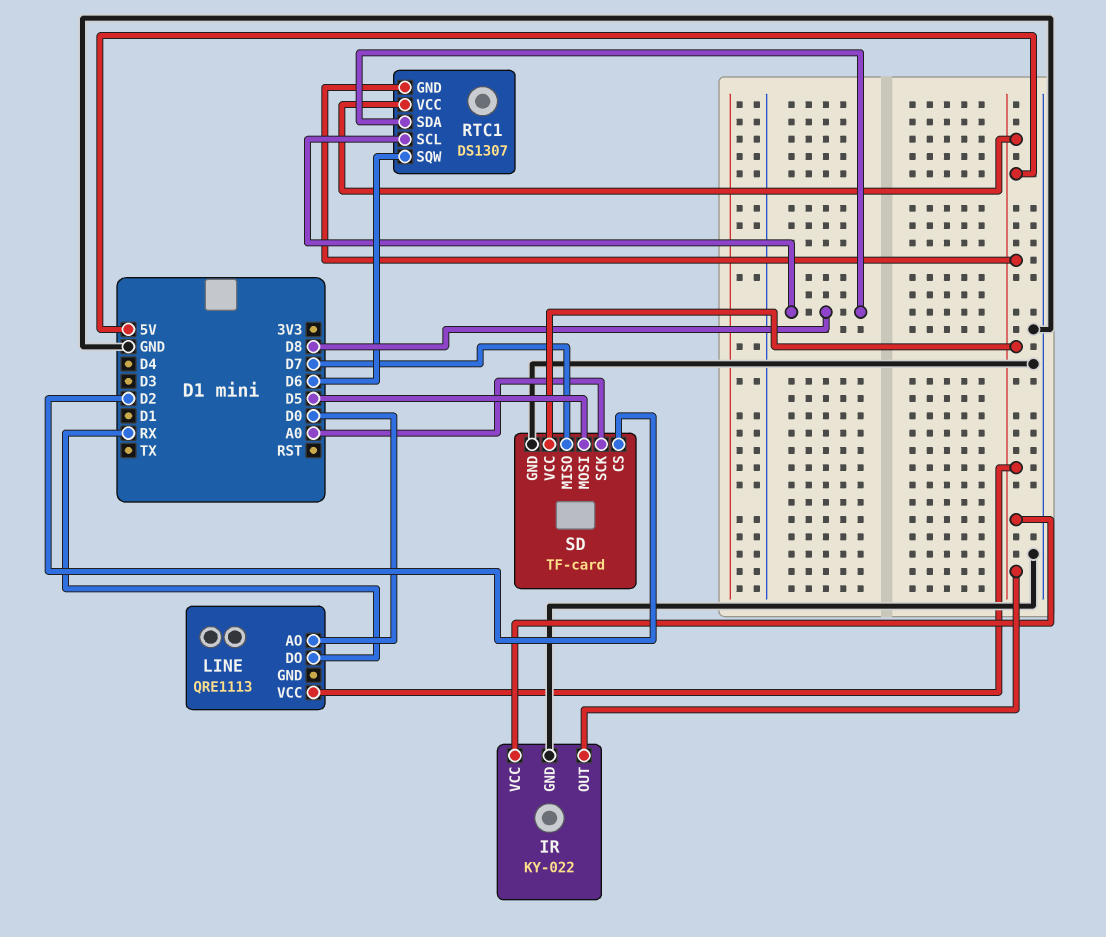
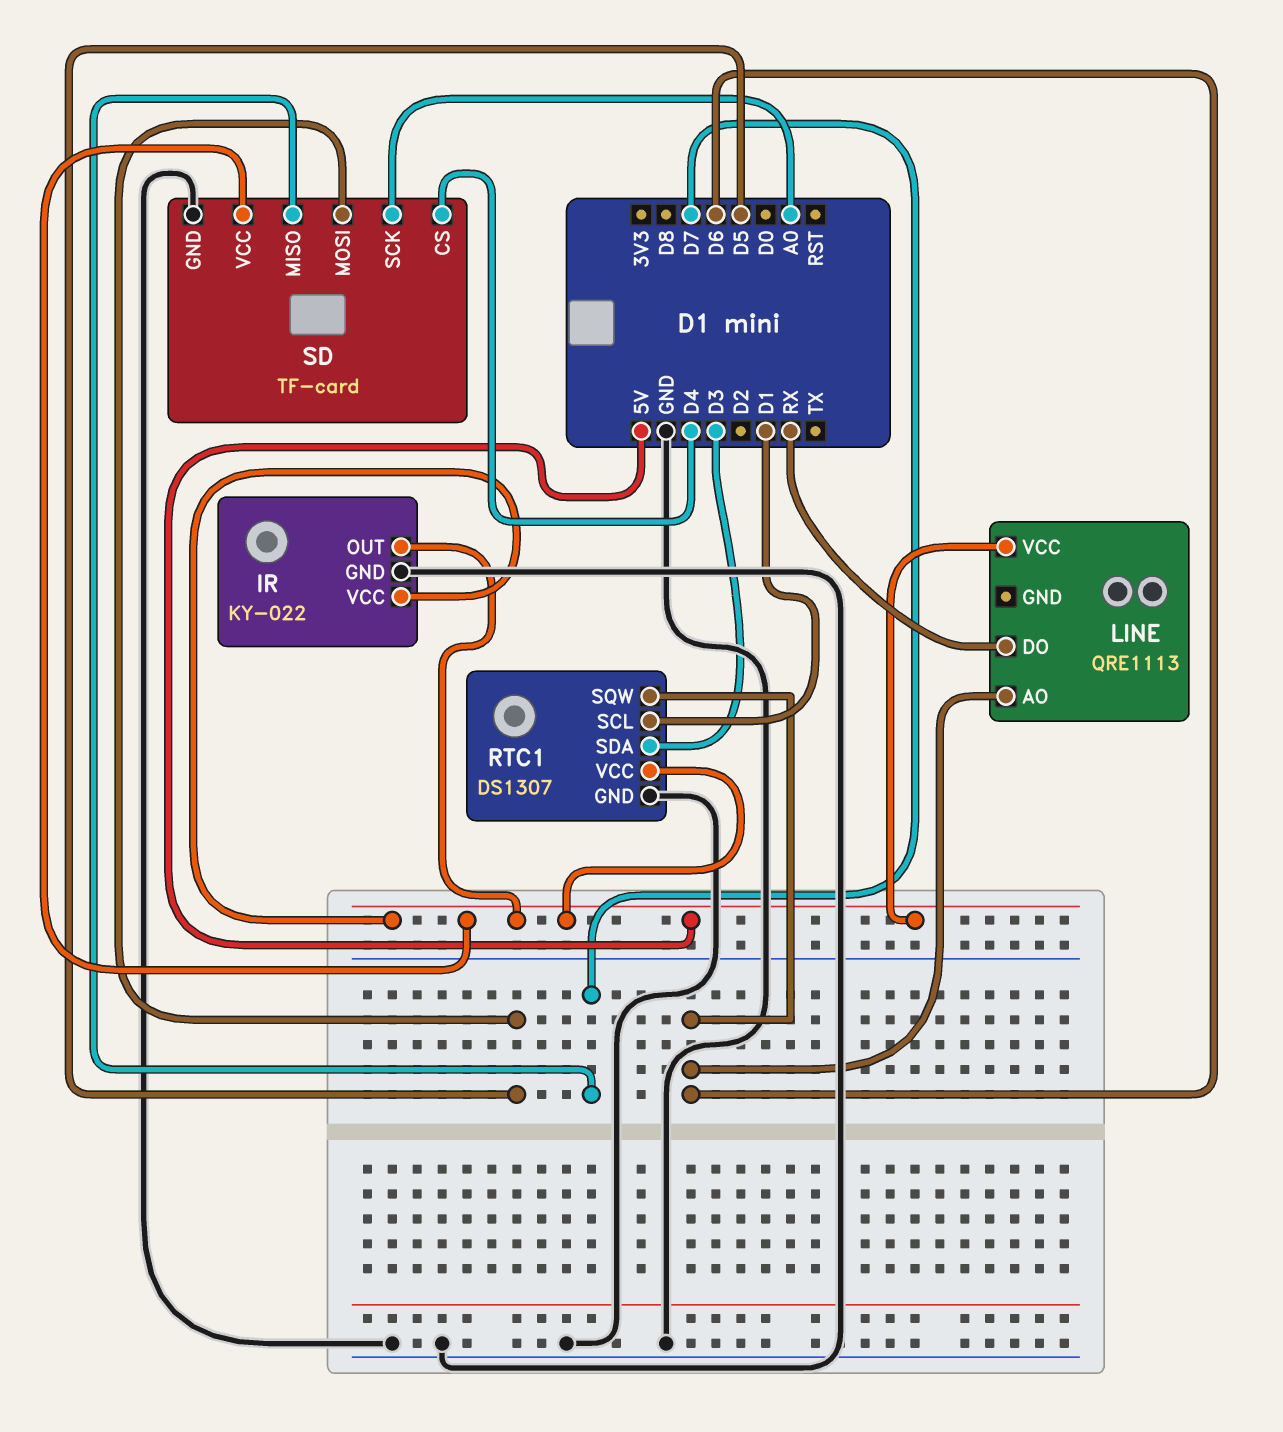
LINE pin AO: D0 -> D6
RTC1 pin GND: 5V -> GND
RTC1 pin SCL: D8 -> D1
RTC1 pin SDA: D8 -> D3
SD pin CS: D2 -> D4

